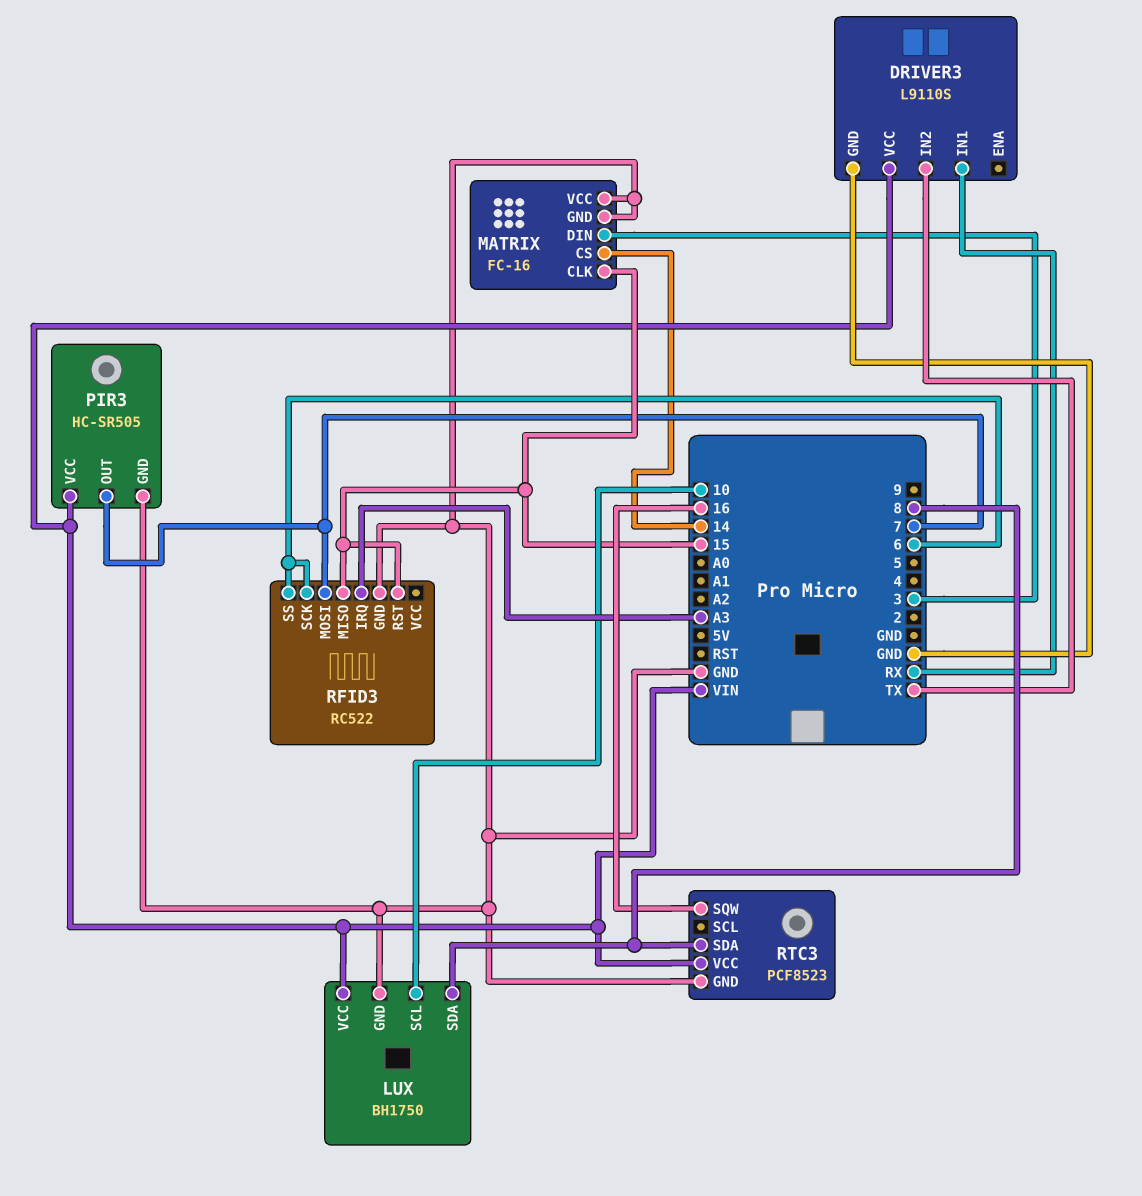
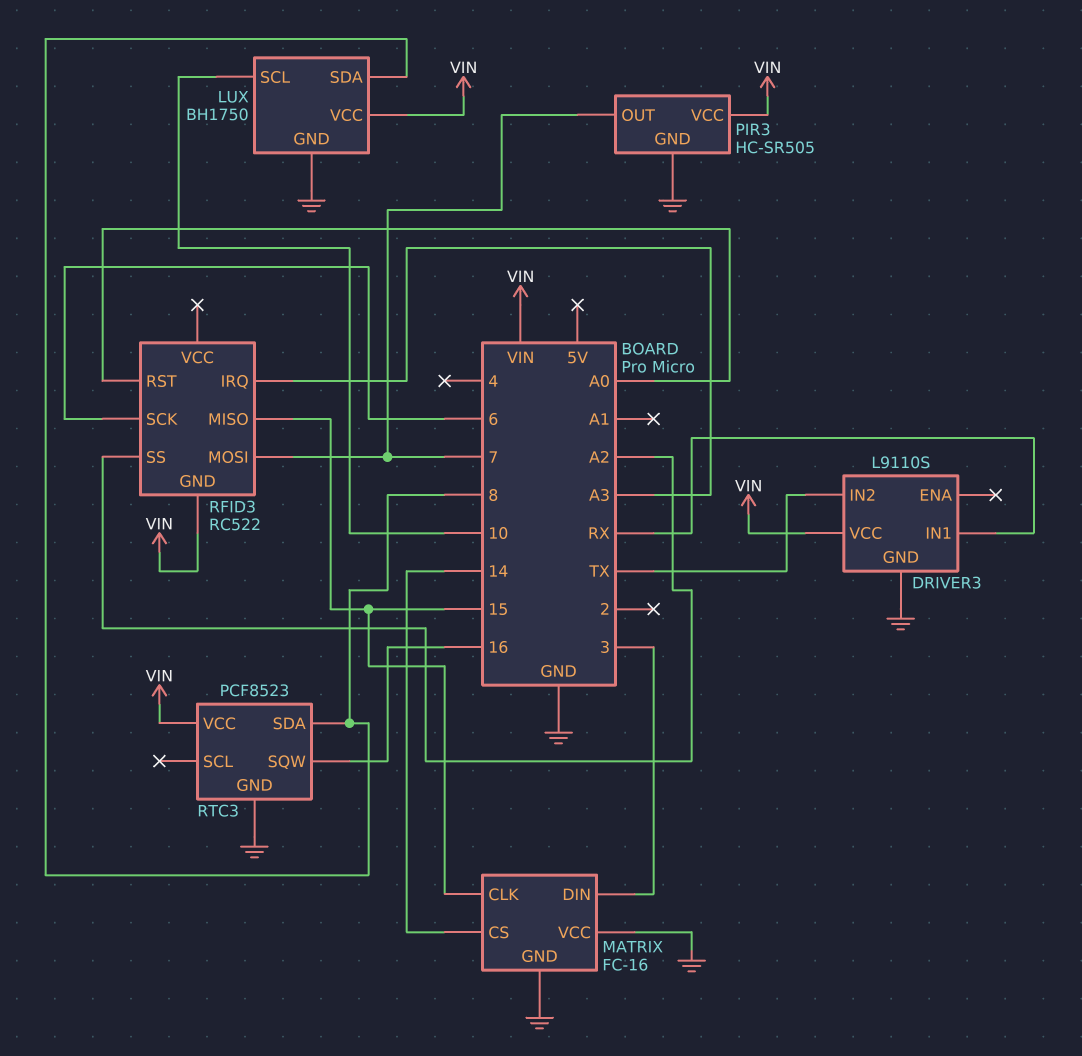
RFID3 pin GND: GND -> VIN
RFID3 pin RST: 15 -> A0
RFID3 pin SS: 6 -> A2

